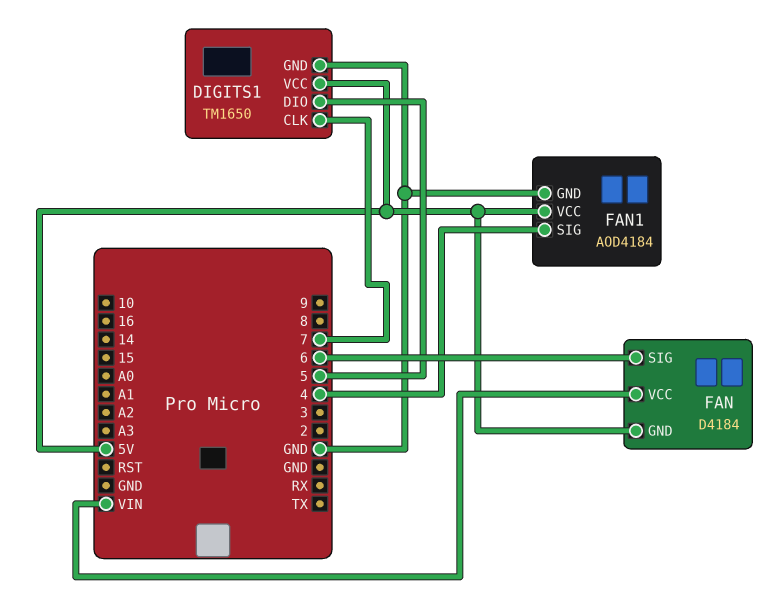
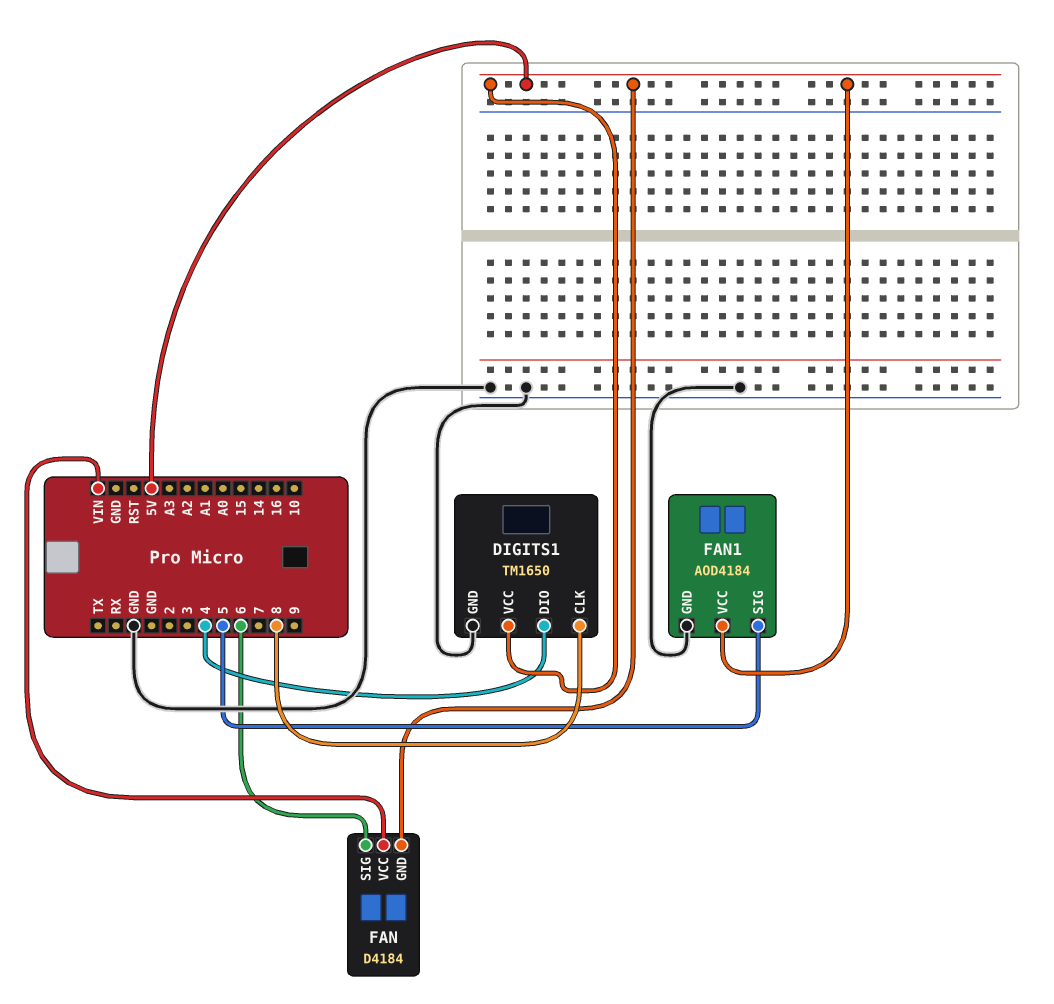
DIGITS1 pin CLK: 7 -> 8
DIGITS1 pin DIO: 5 -> 4
FAN1 pin SIG: 4 -> 5

